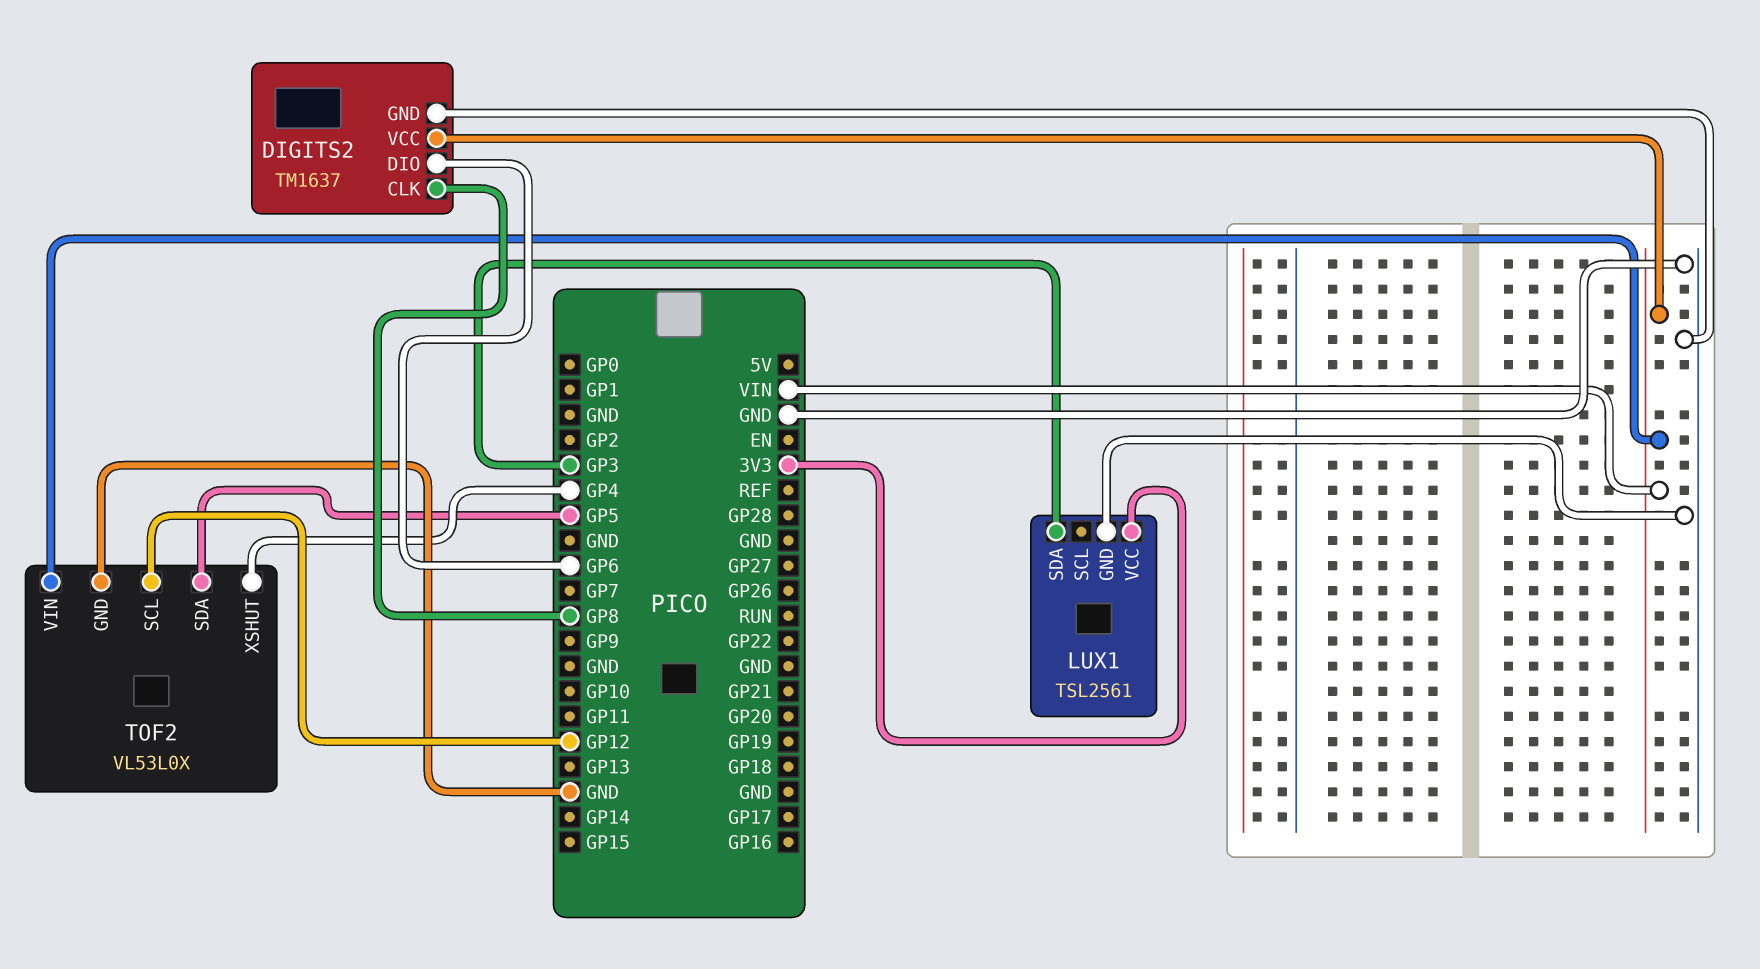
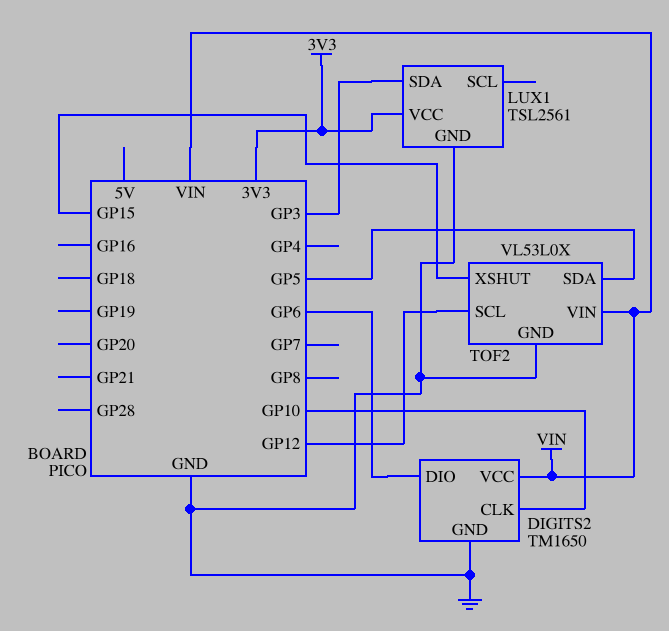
DIGITS2: TM1637 -> TM1650
DIGITS2 pin CLK: GP8 -> GP10
TOF2 pin XSHUT: GP4 -> GP15

